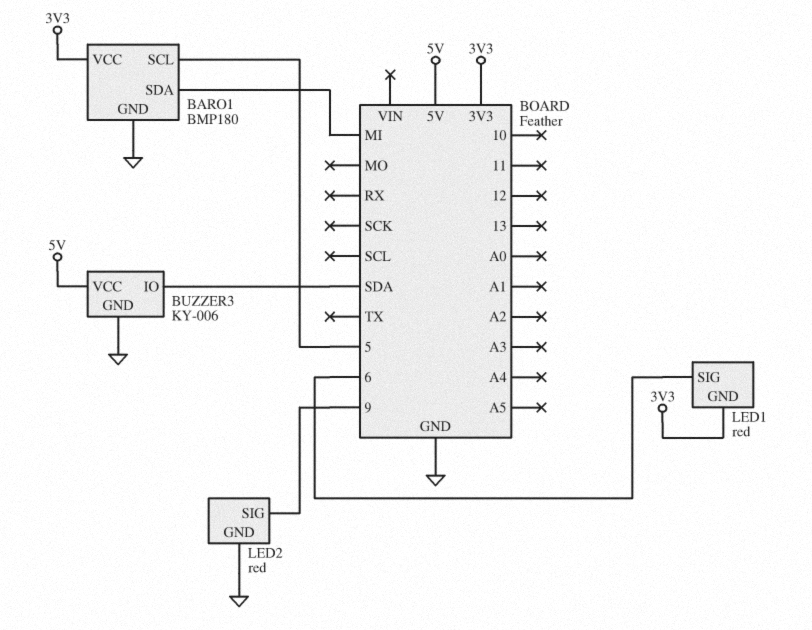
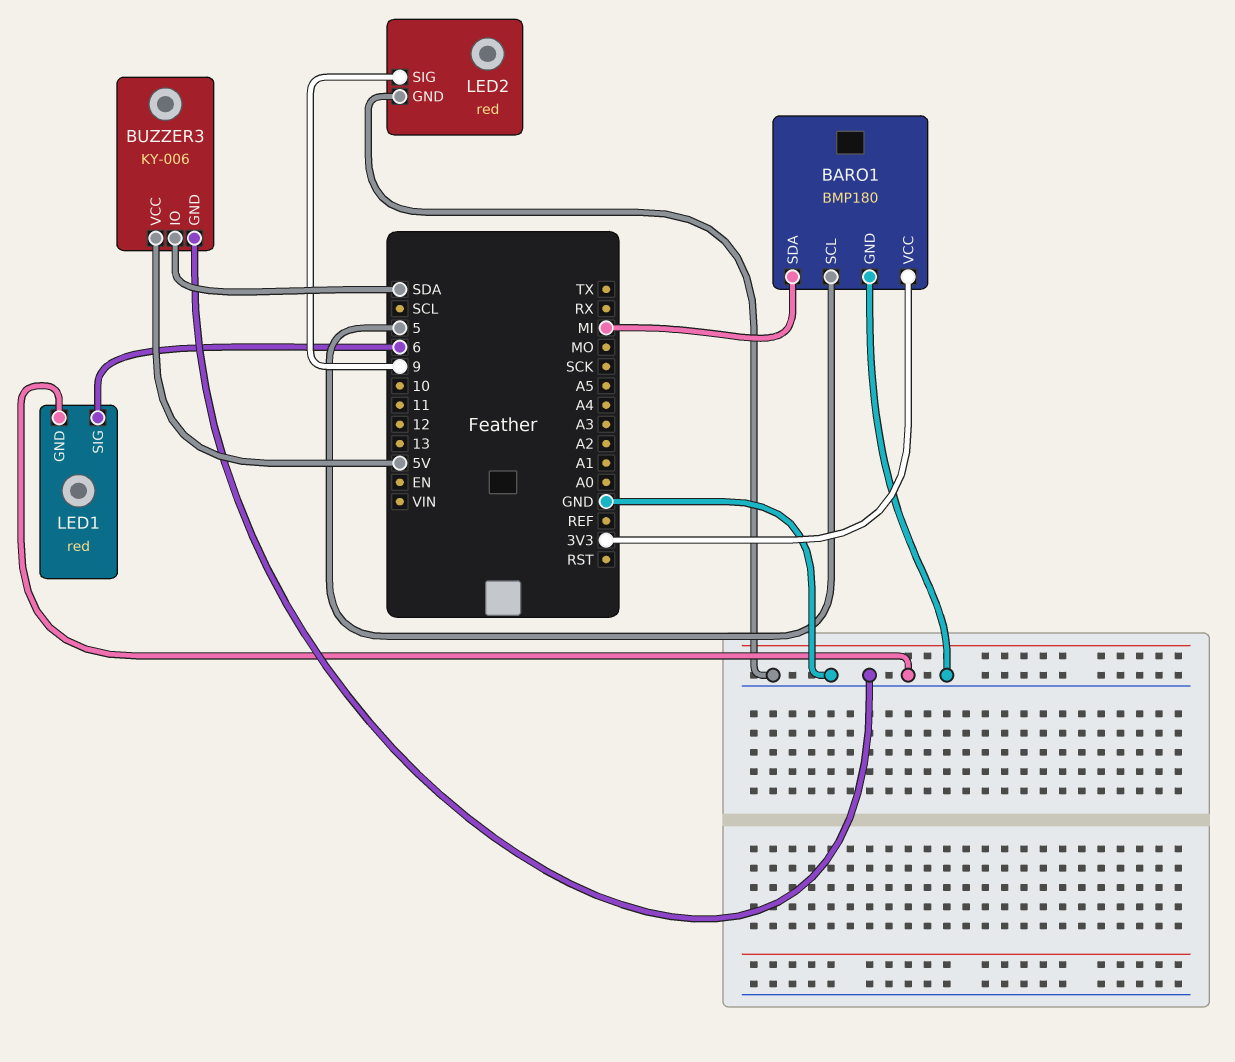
LED1 pin GND: 3V3 -> GND

